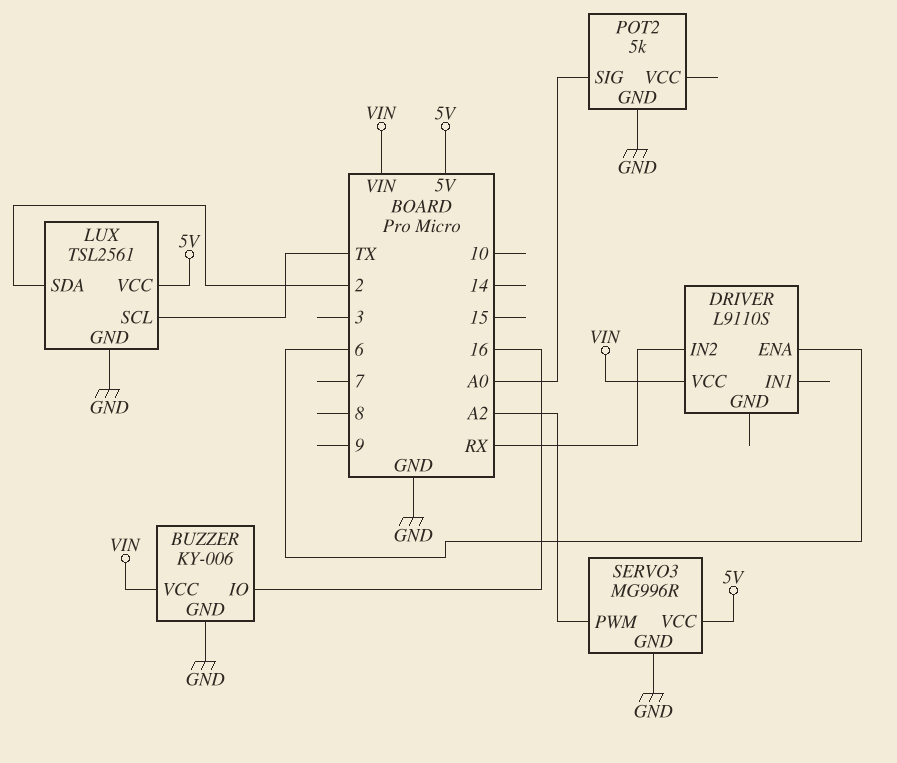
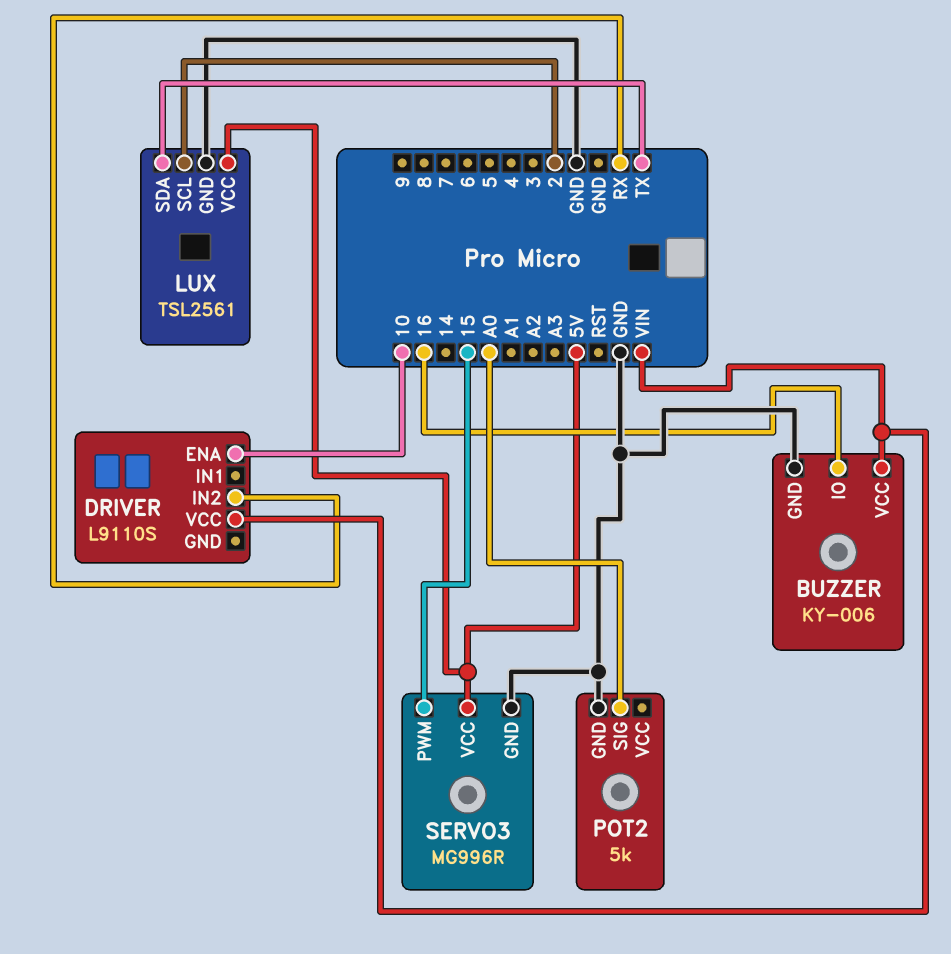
DRIVER pin ENA: 6 -> 10
LUX pin SCL: TX -> 2
LUX pin SDA: 2 -> TX
SERVO3 pin PWM: A2 -> 15

